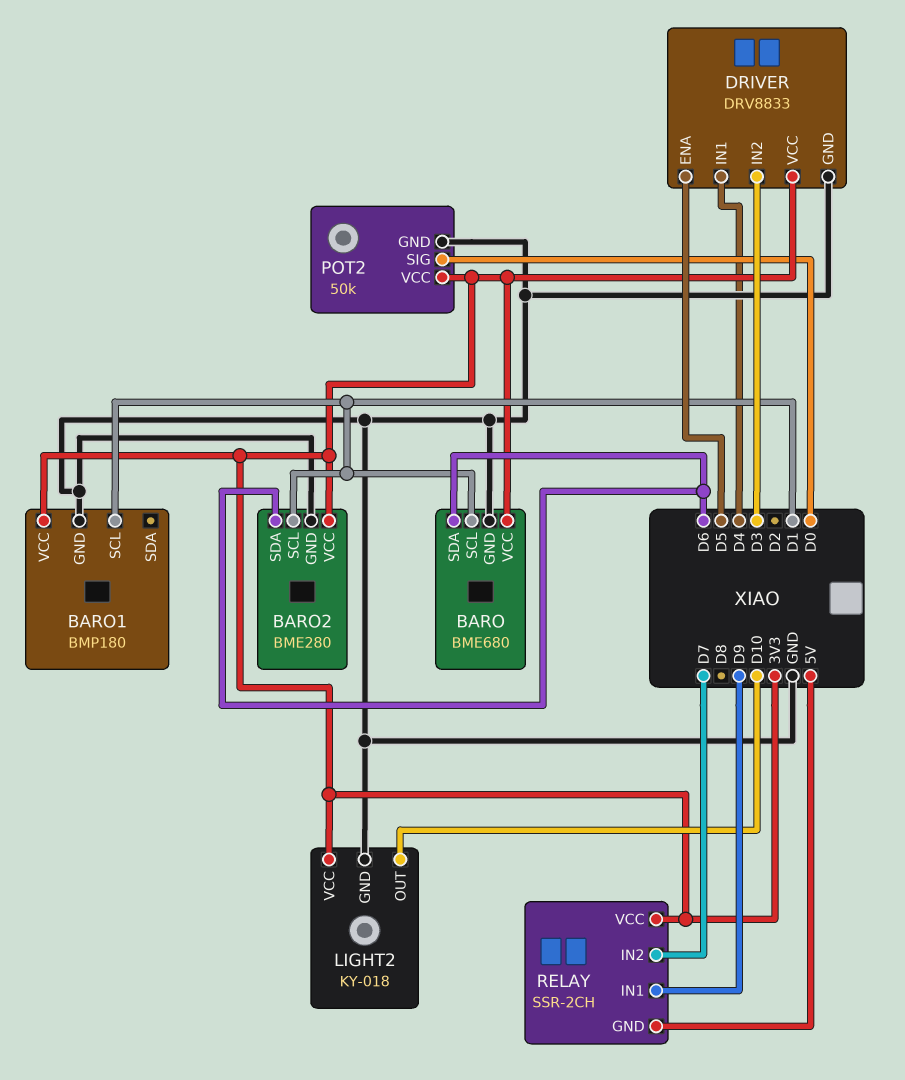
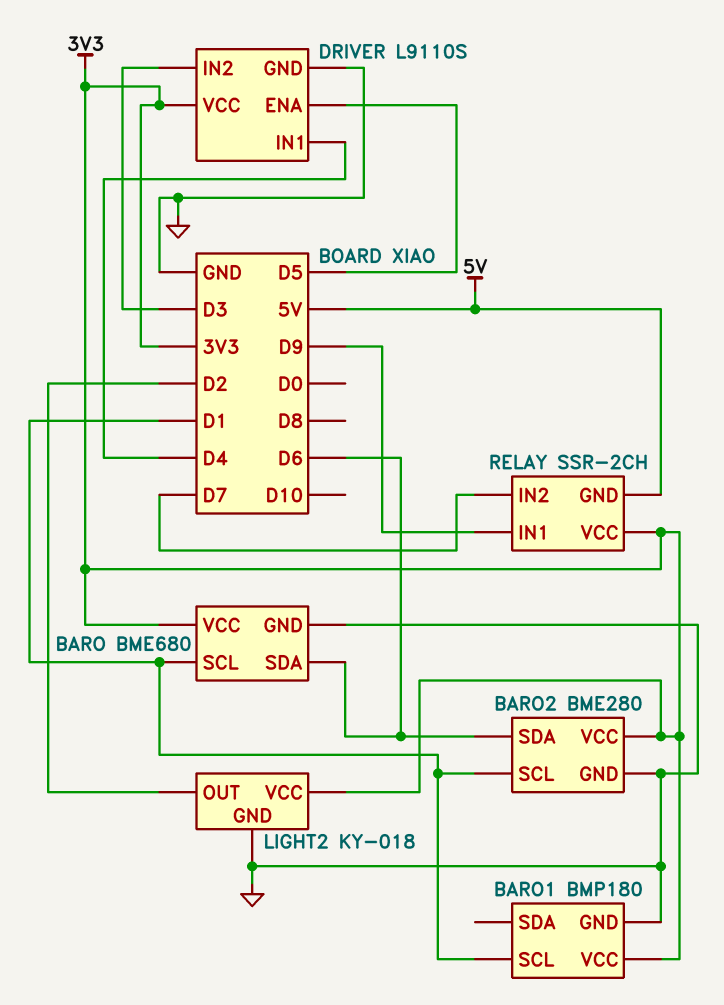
DRIVER: DRV8833 -> L9110S
LIGHT2 pin OUT: D10 -> D2
POT2: 50k -> none
POT2 pin GND: GND -> none
POT2 pin SIG: D0 -> none
POT2 pin VCC: 3V3 -> none

